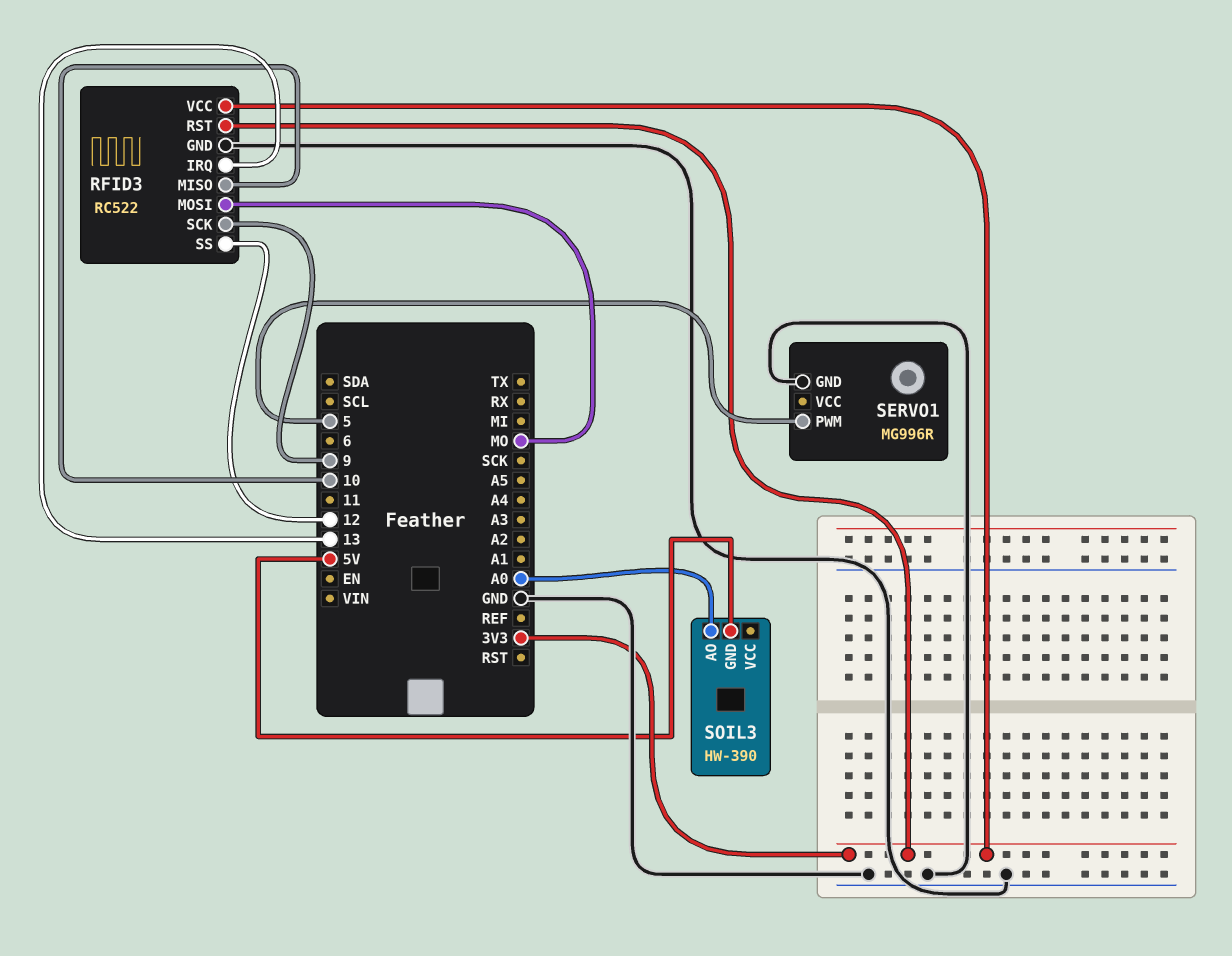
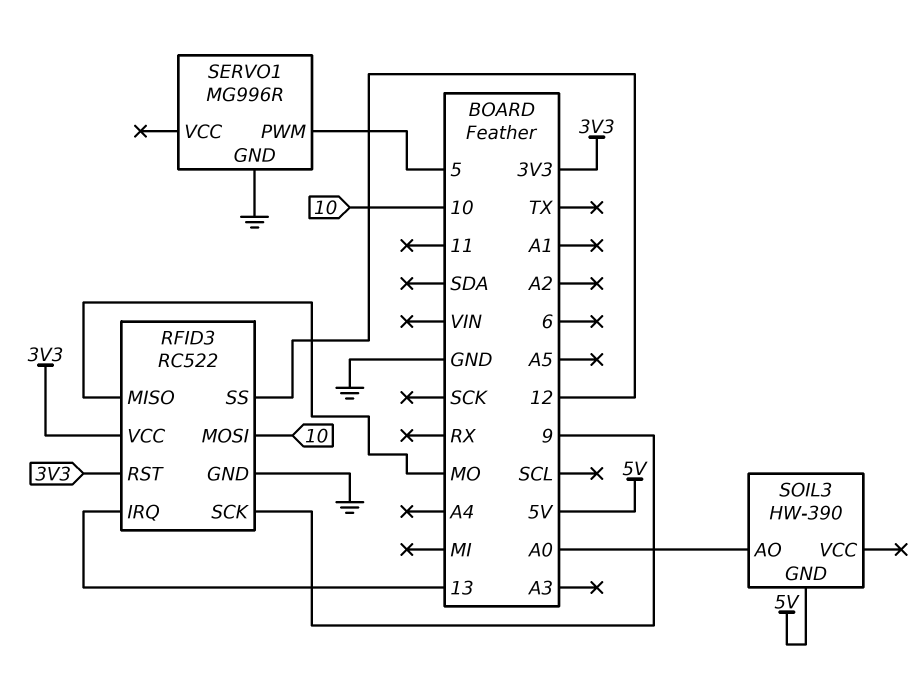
RFID3 pin MISO: 10 -> MO
RFID3 pin MOSI: MO -> 10

